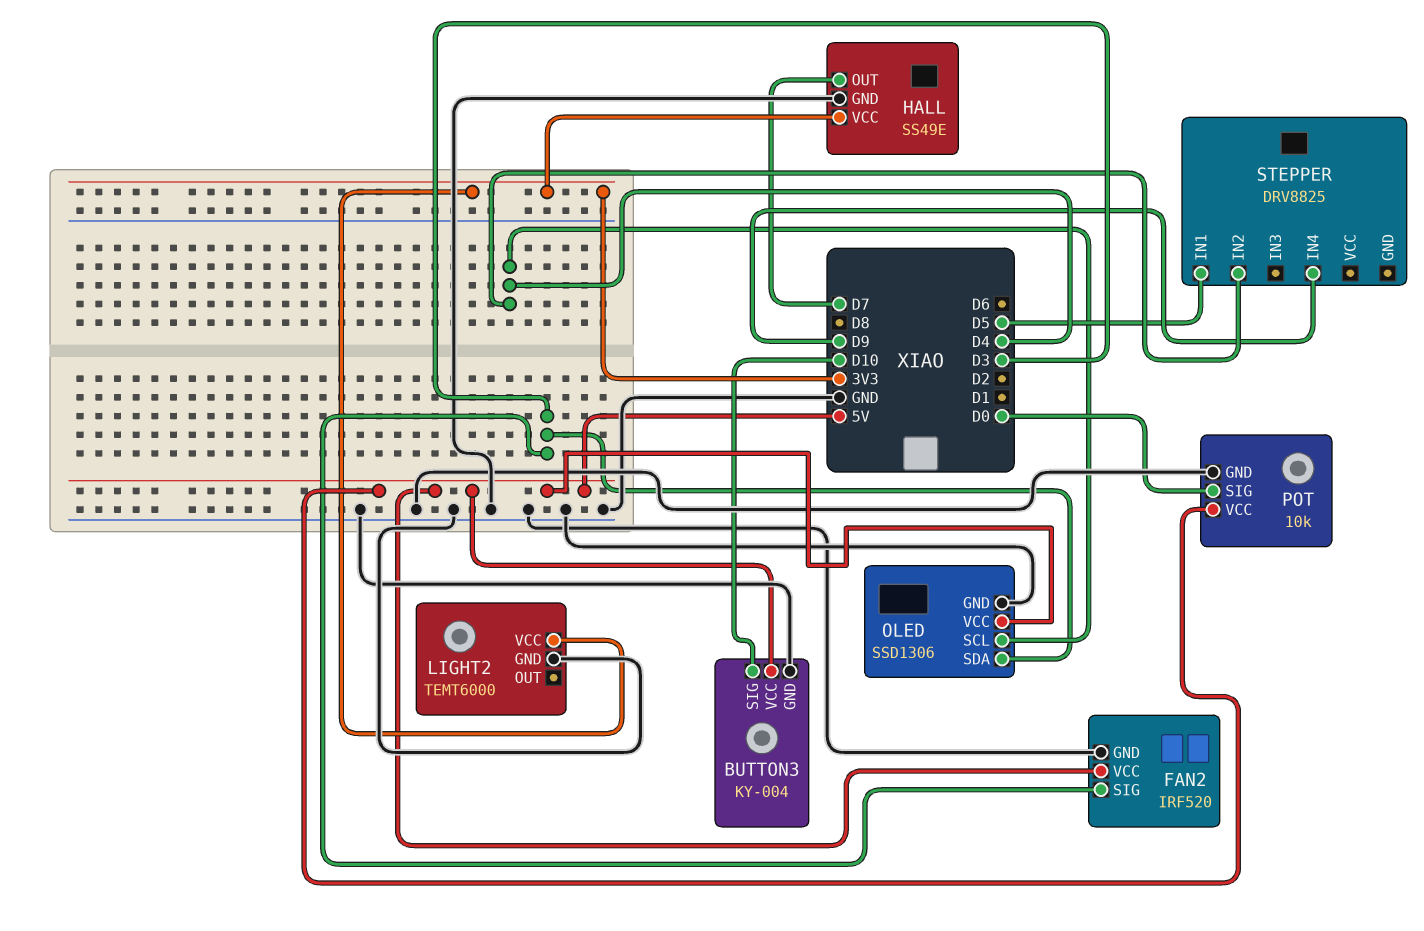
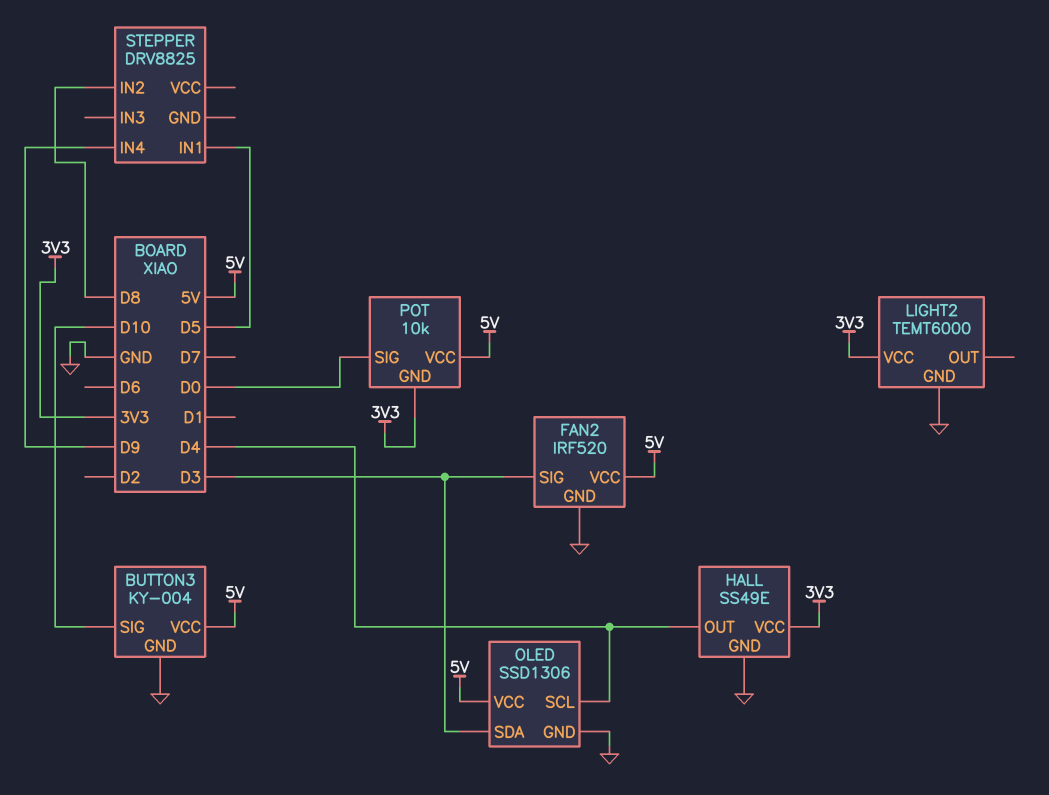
HALL pin OUT: D7 -> D4
POT pin GND: GND -> 3V3
STEPPER pin IN2: D4 -> D8

